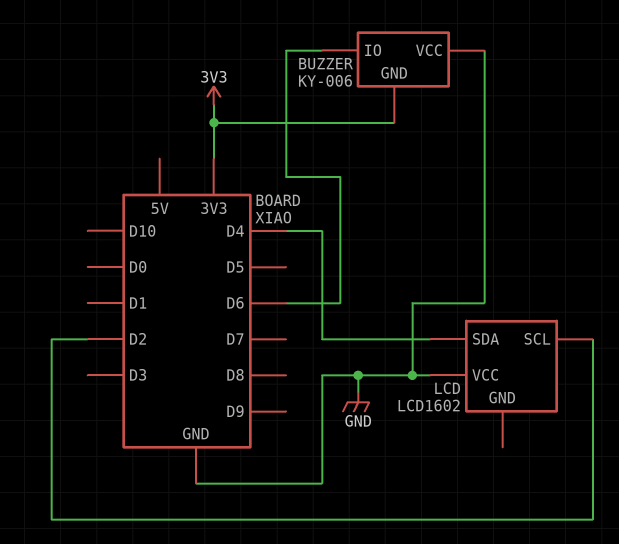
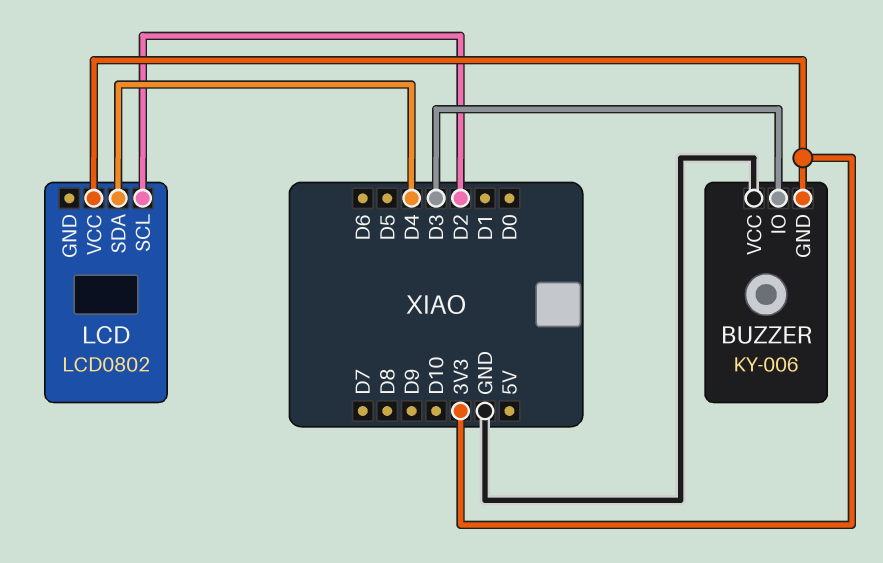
BUZZER pin IO: D6 -> D3
LCD: LCD1602 -> LCD0802
LCD pin VCC: GND -> 3V3

